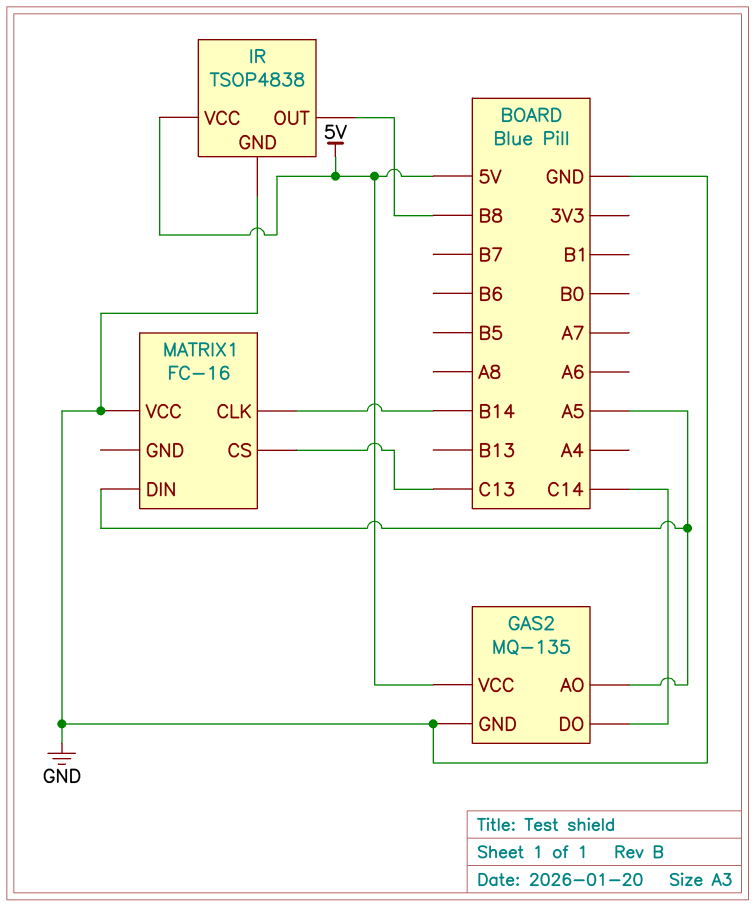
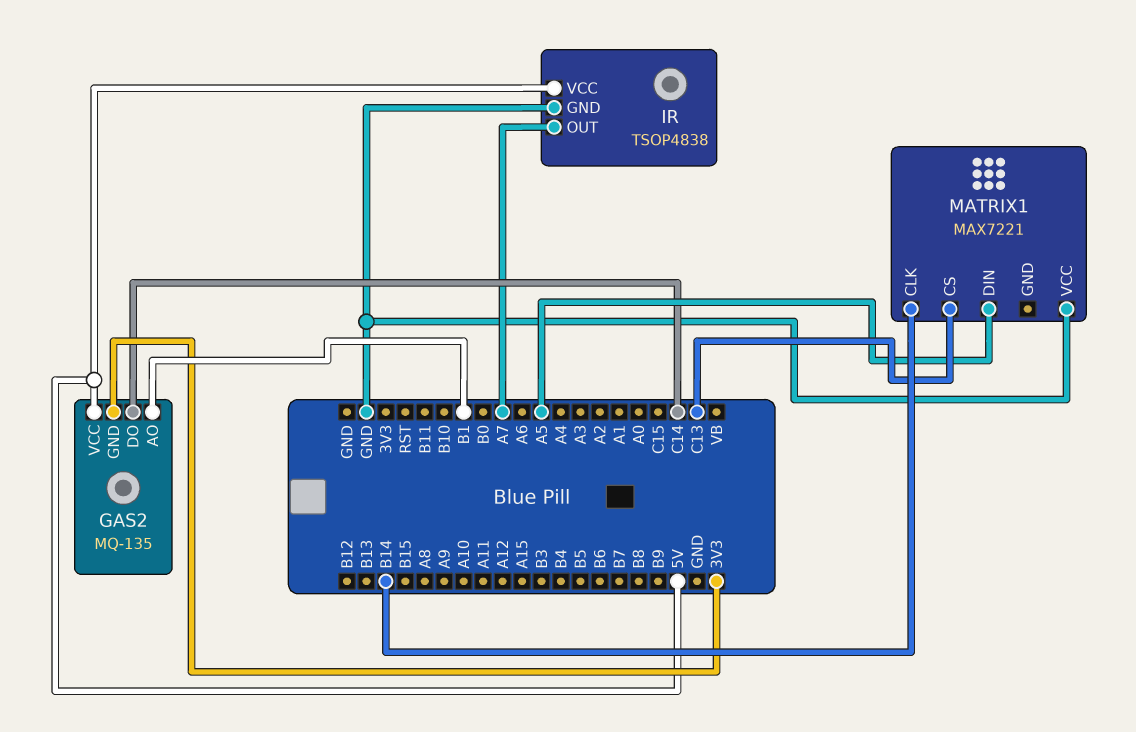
GAS2 pin AO: A5 -> B1
GAS2 pin GND: GND -> 3V3
IR pin OUT: B8 -> A7
MATRIX1: FC-16 -> MAX7221

